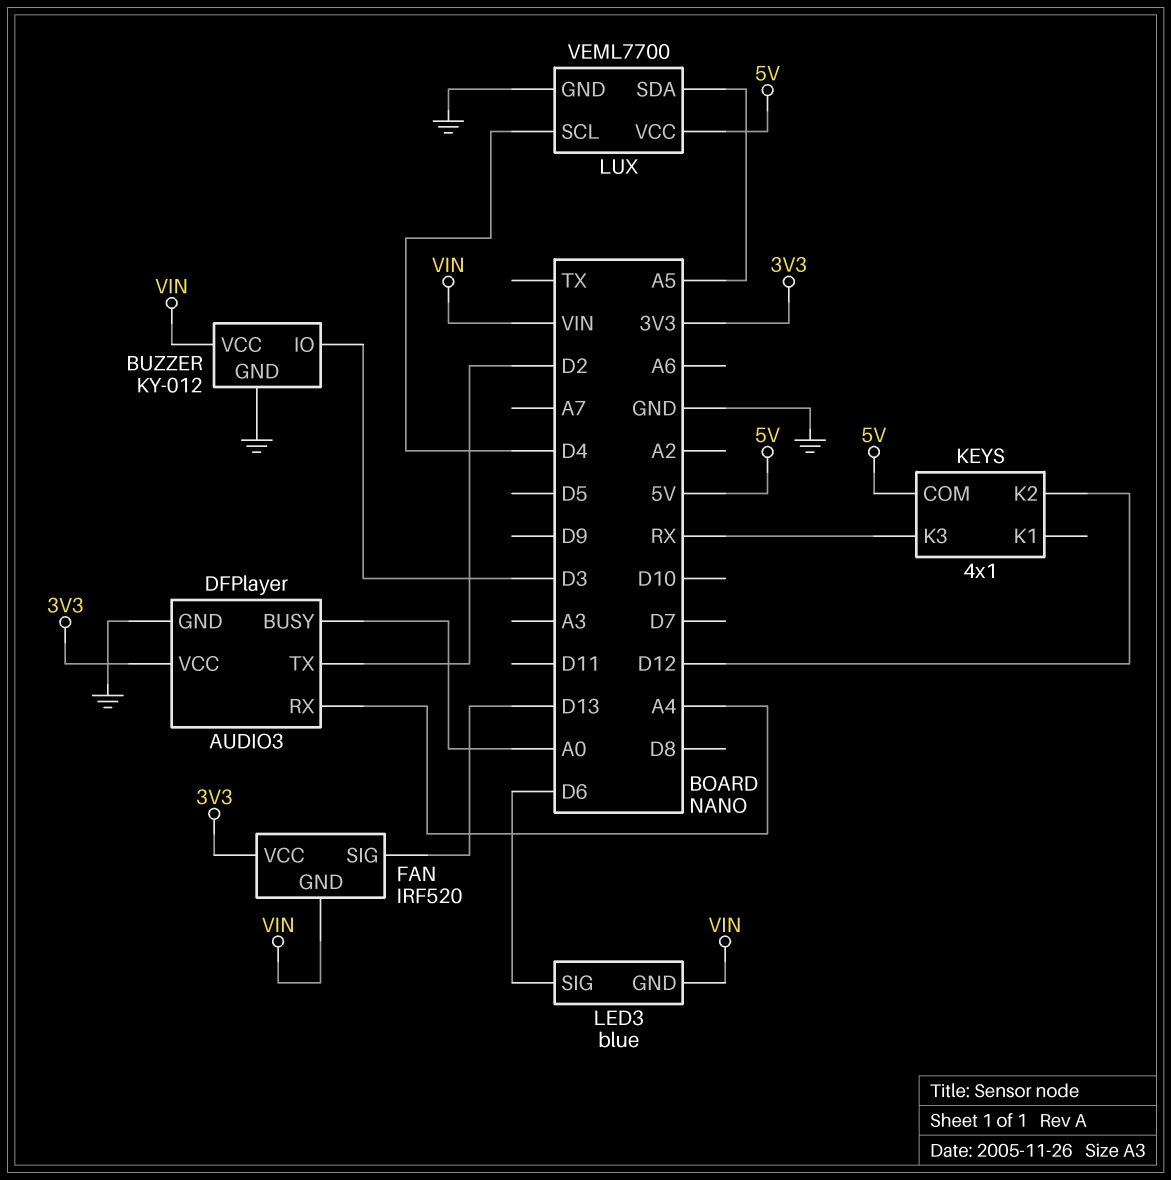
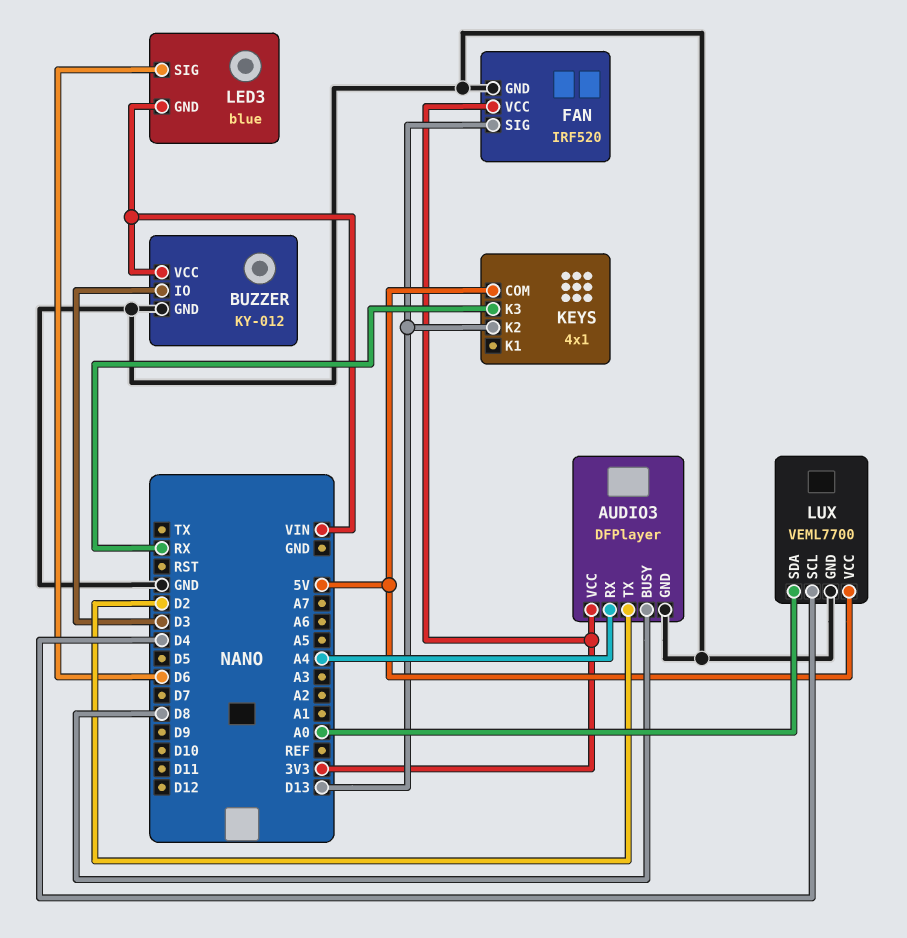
AUDIO3 pin BUSY: A0 -> D8
FAN pin GND: VIN -> GND
KEYS pin K2: D12 -> D13
LUX pin SDA: A5 -> A0

